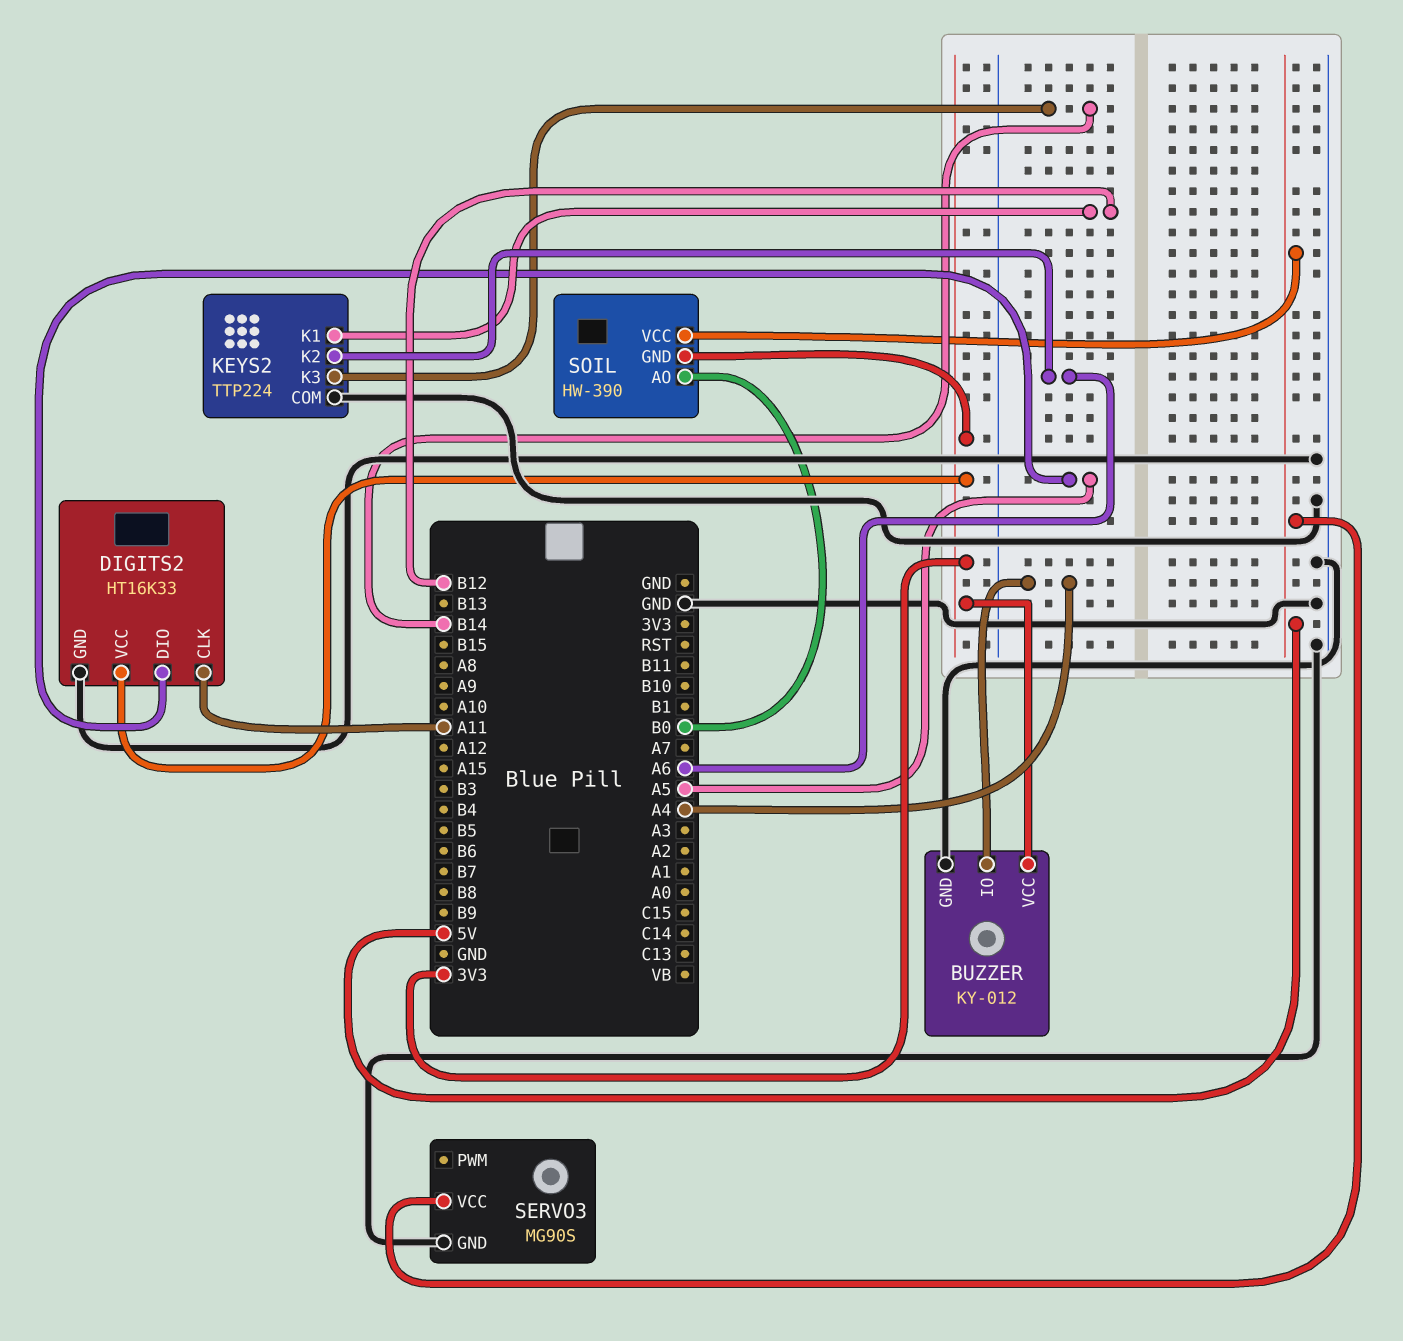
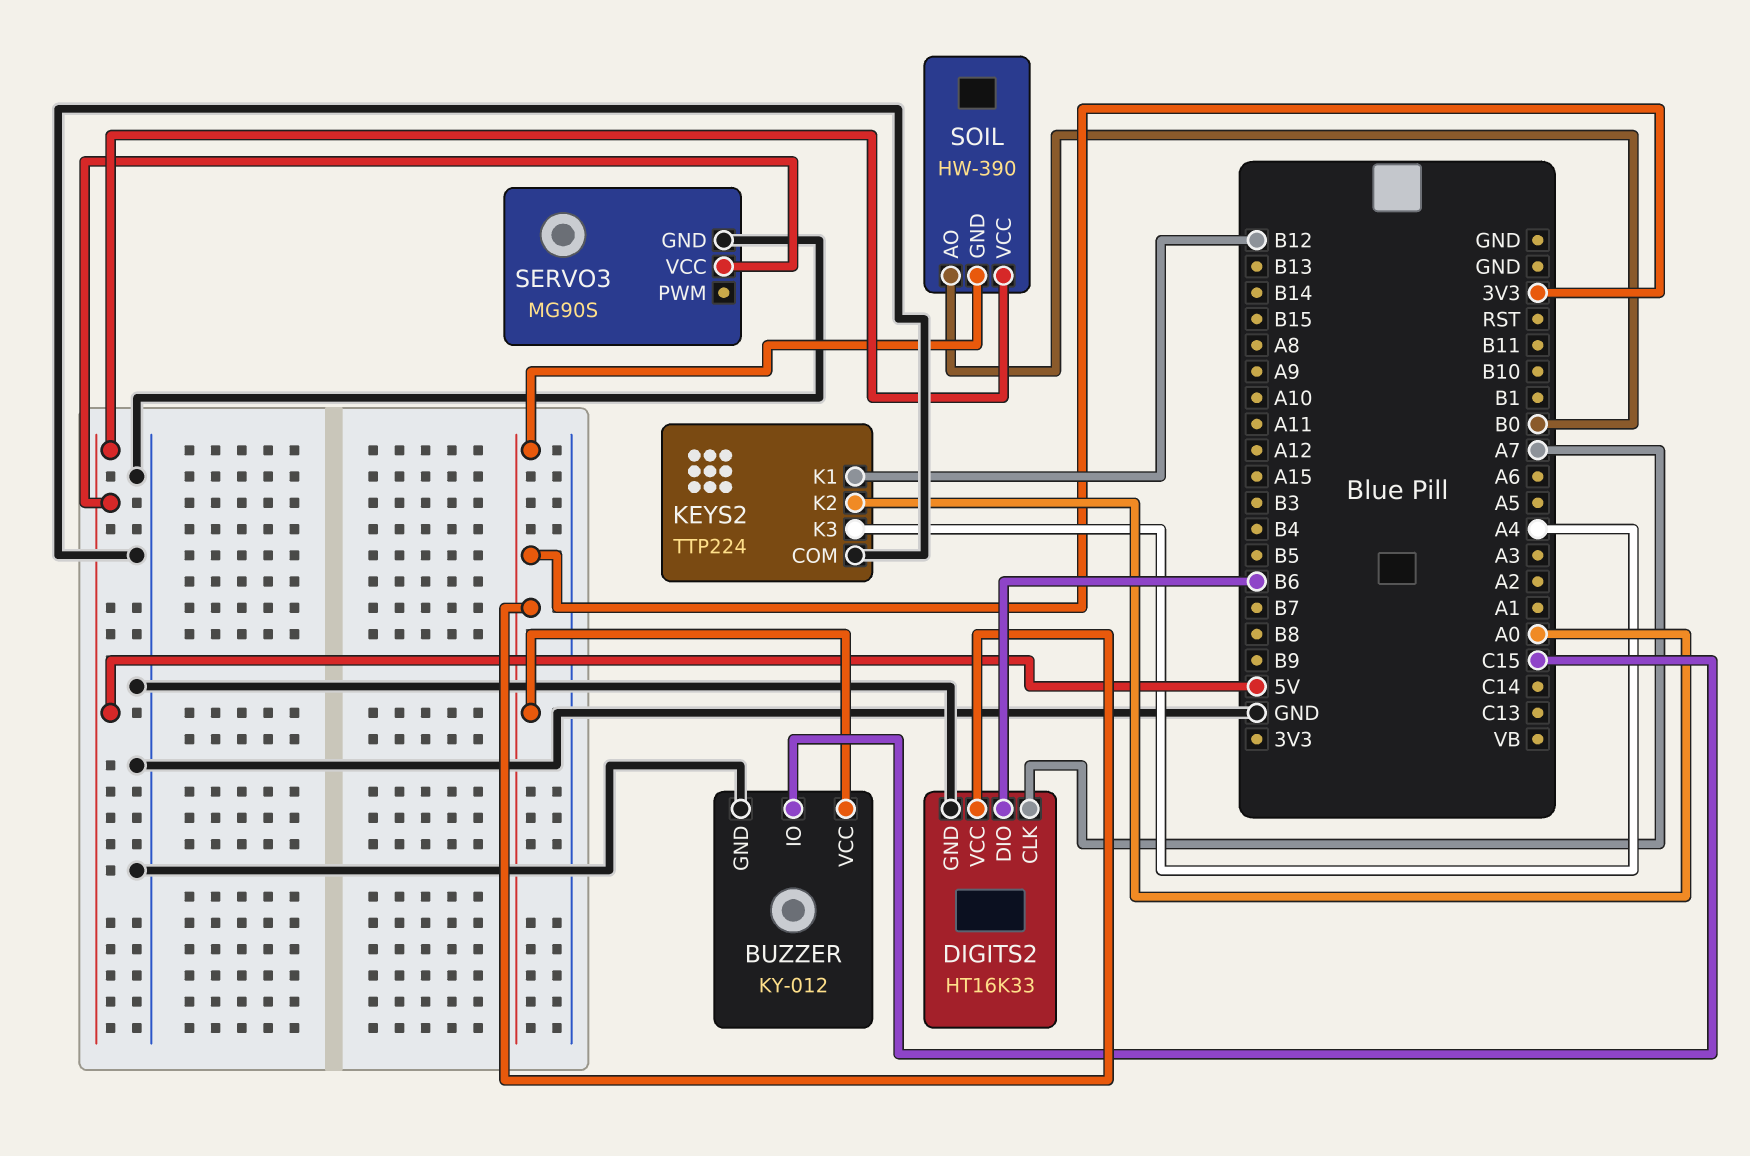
BUZZER pin IO: A4 -> C15
DIGITS2 pin CLK: A11 -> A7
DIGITS2 pin DIO: A5 -> B6
KEYS2 pin K2: A6 -> A0
KEYS2 pin K3: B14 -> A4

